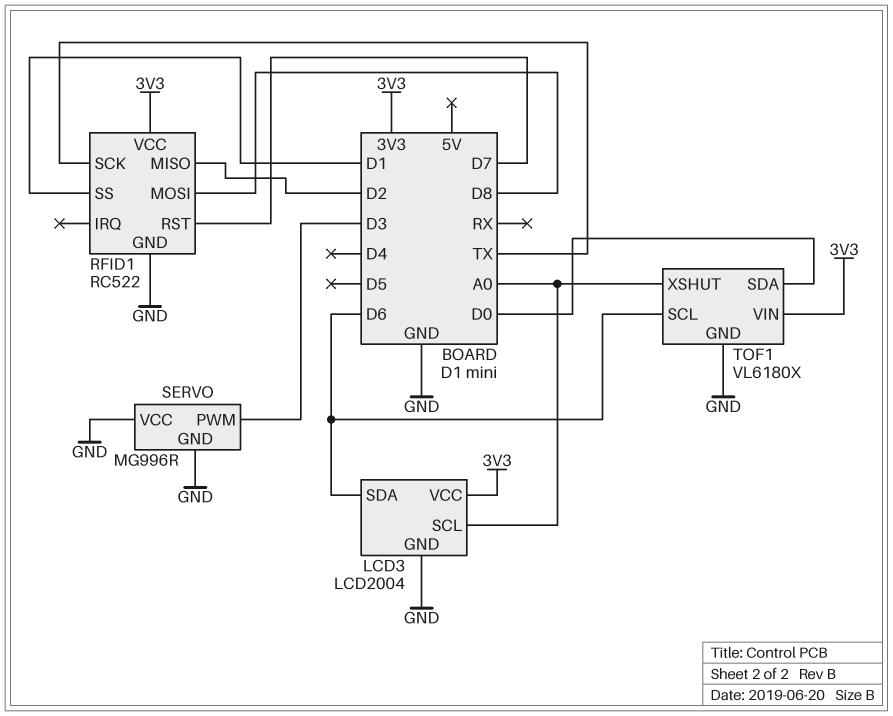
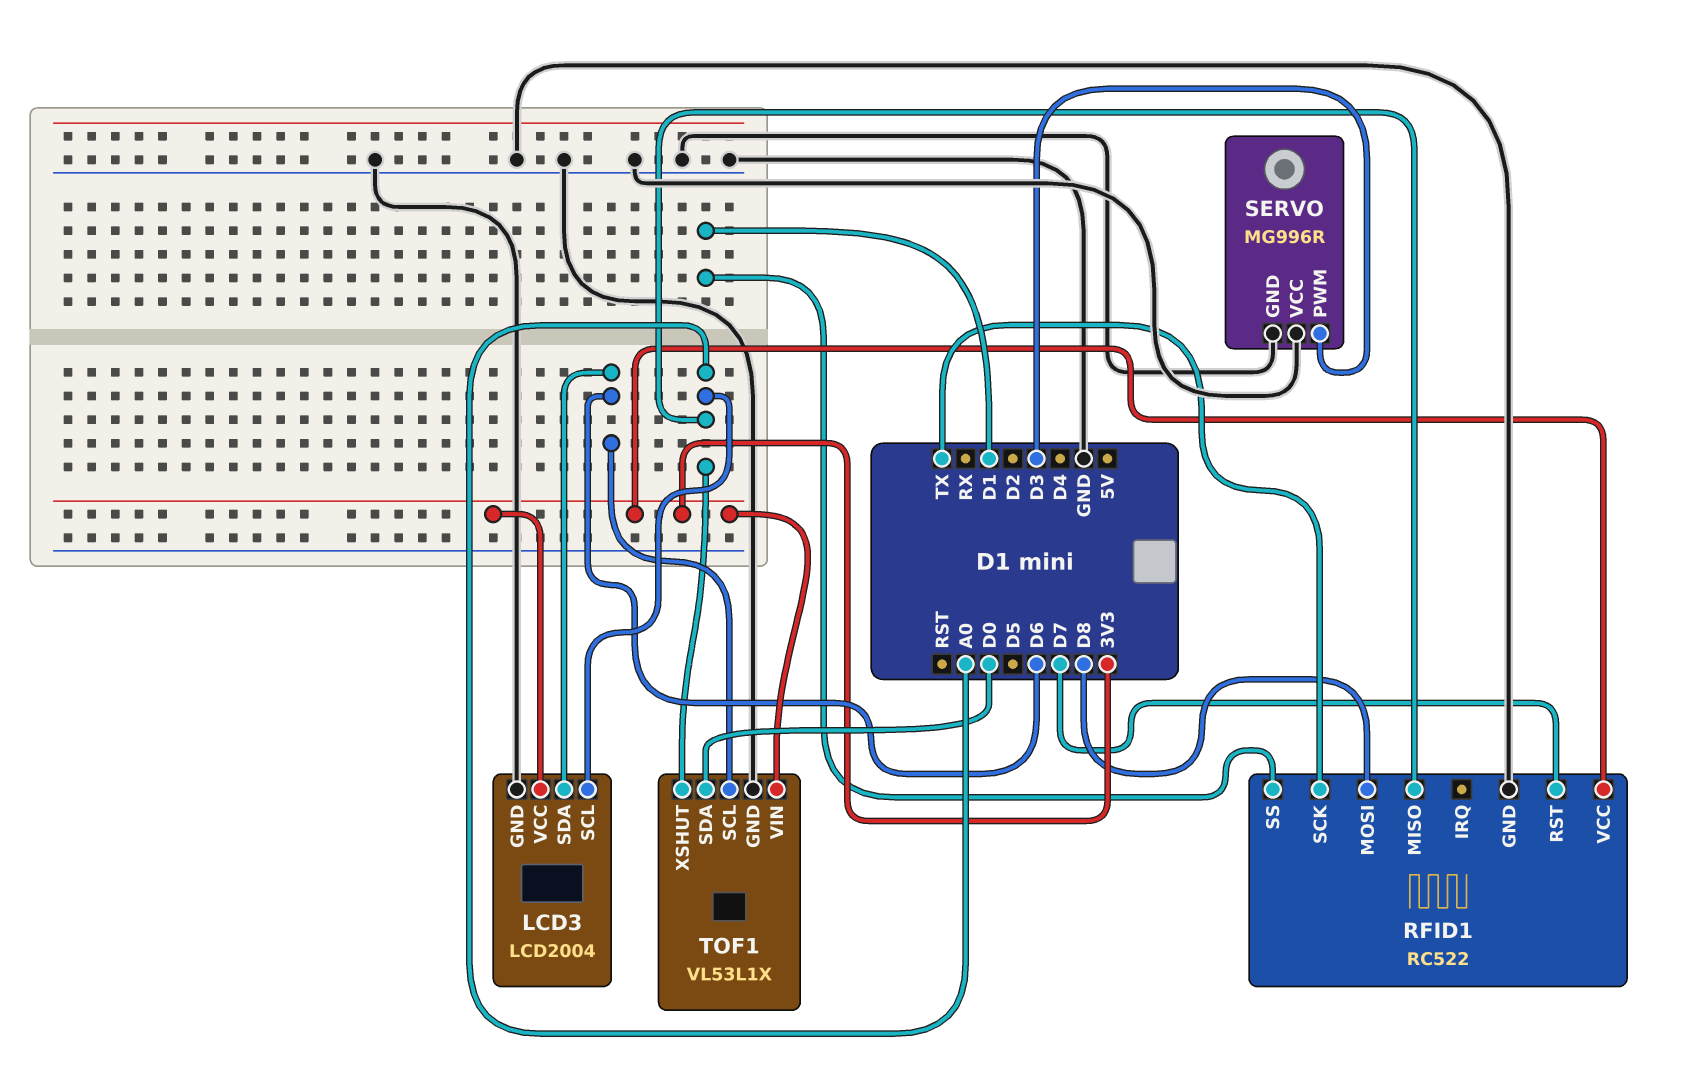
RFID1 pin MISO: D2 -> A0
TOF1: VL6180X -> VL53L1X

